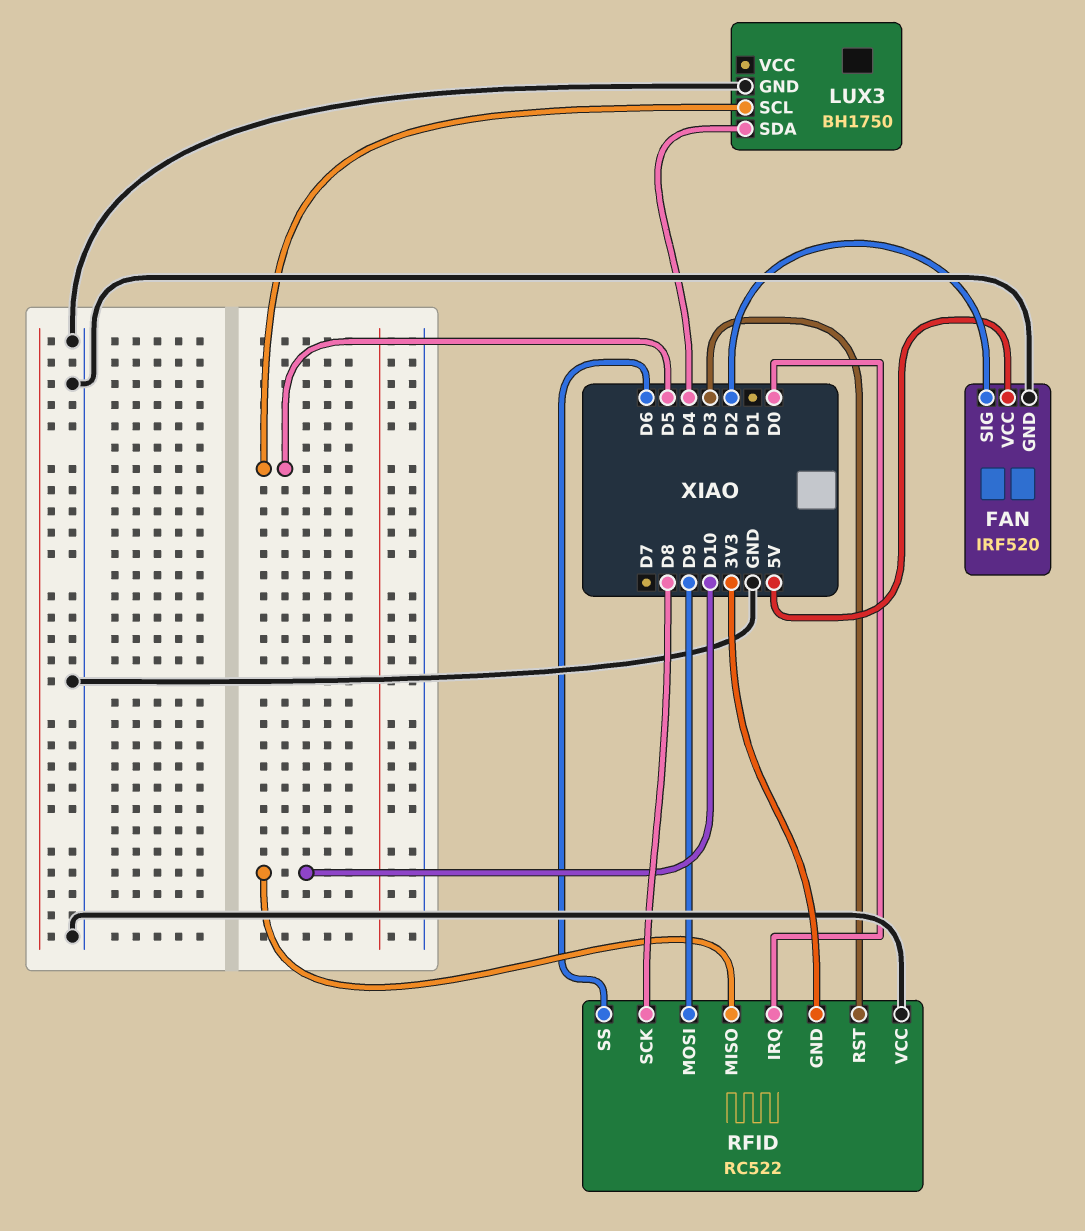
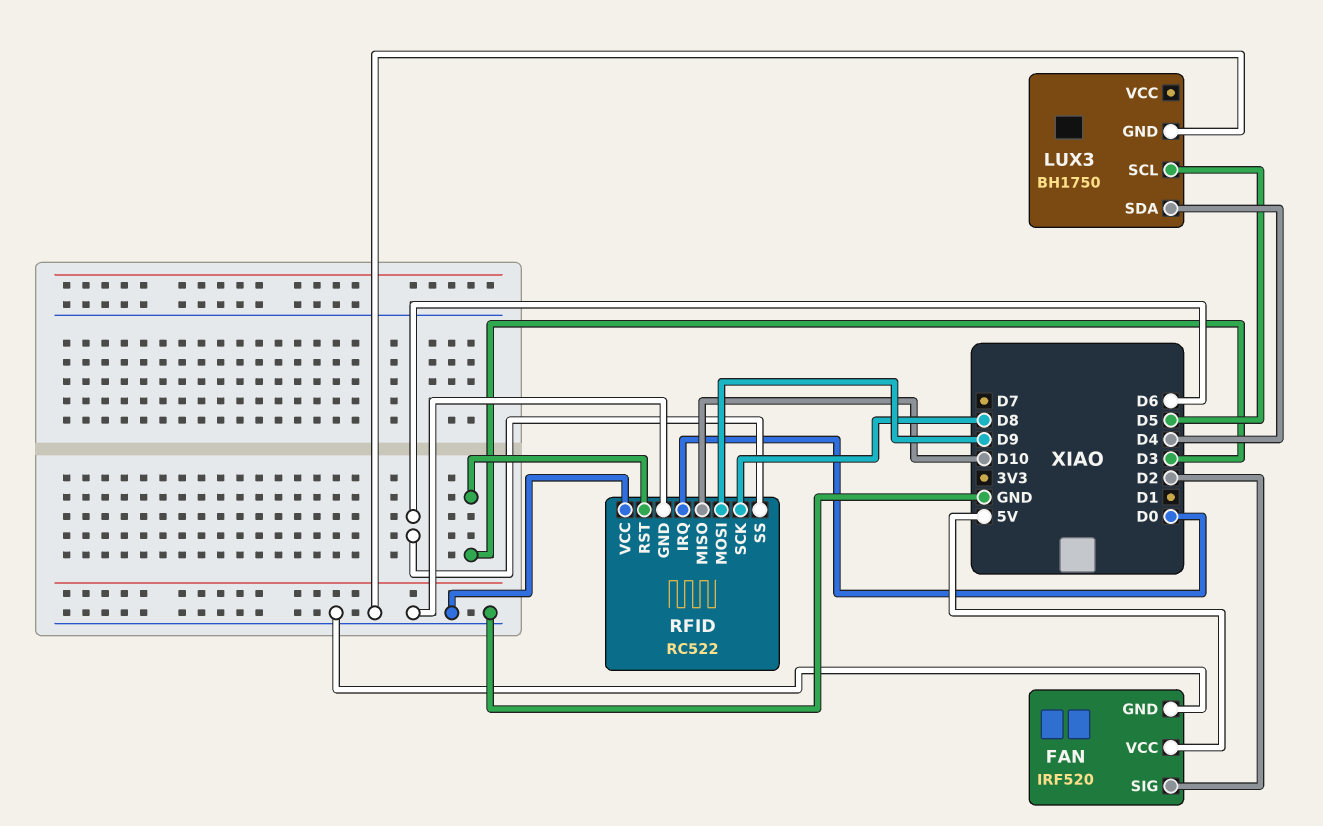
RFID pin GND: 3V3 -> GND

